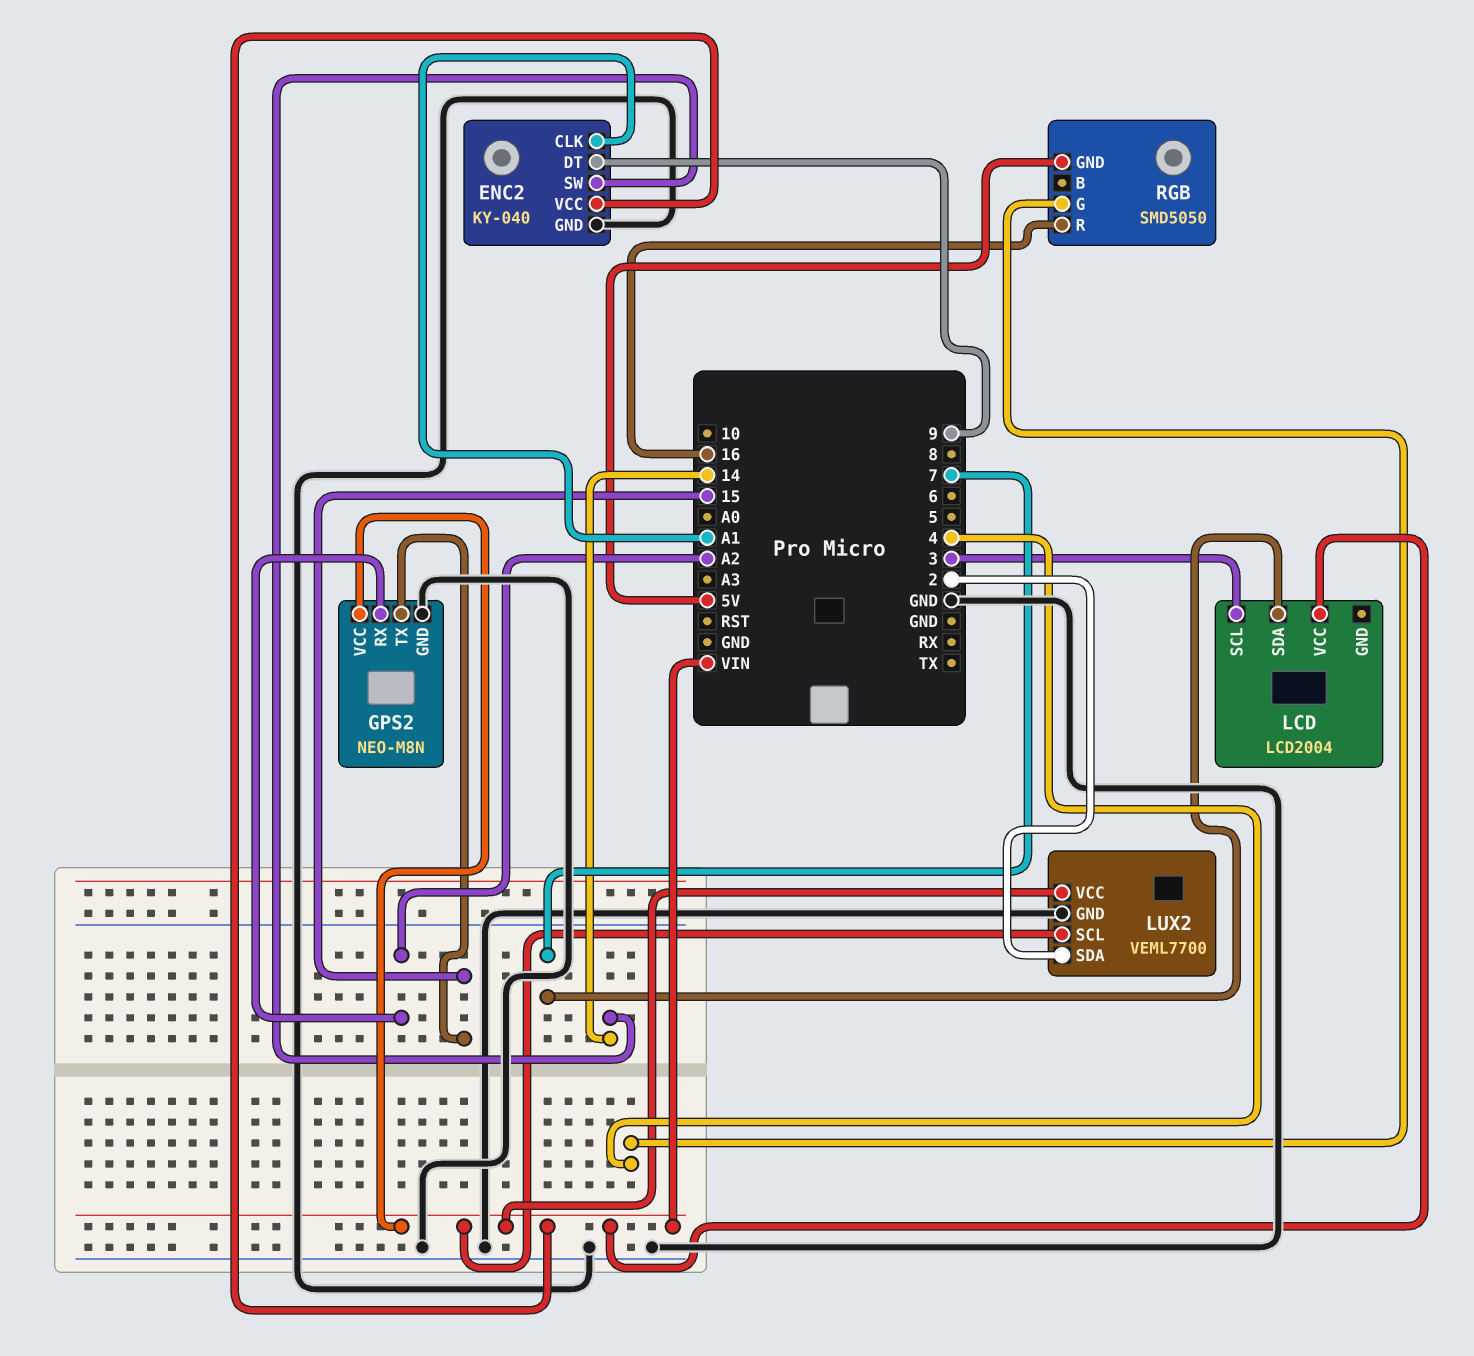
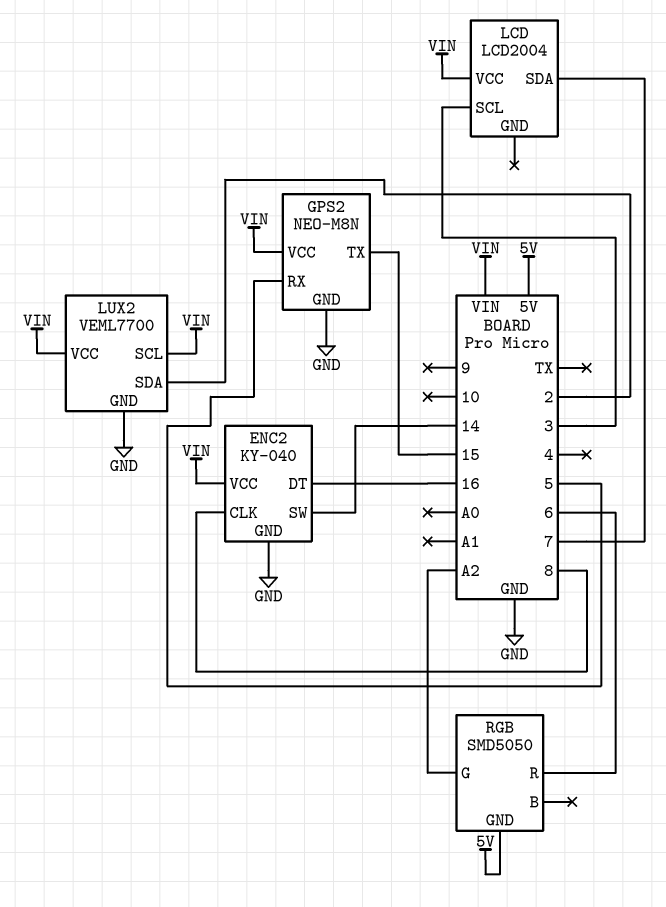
ENC2 pin CLK: A1 -> 8
ENC2 pin DT: 9 -> 16
GPS2 pin RX: A2 -> 5
RGB pin G: 4 -> A2
RGB pin R: 16 -> 6

